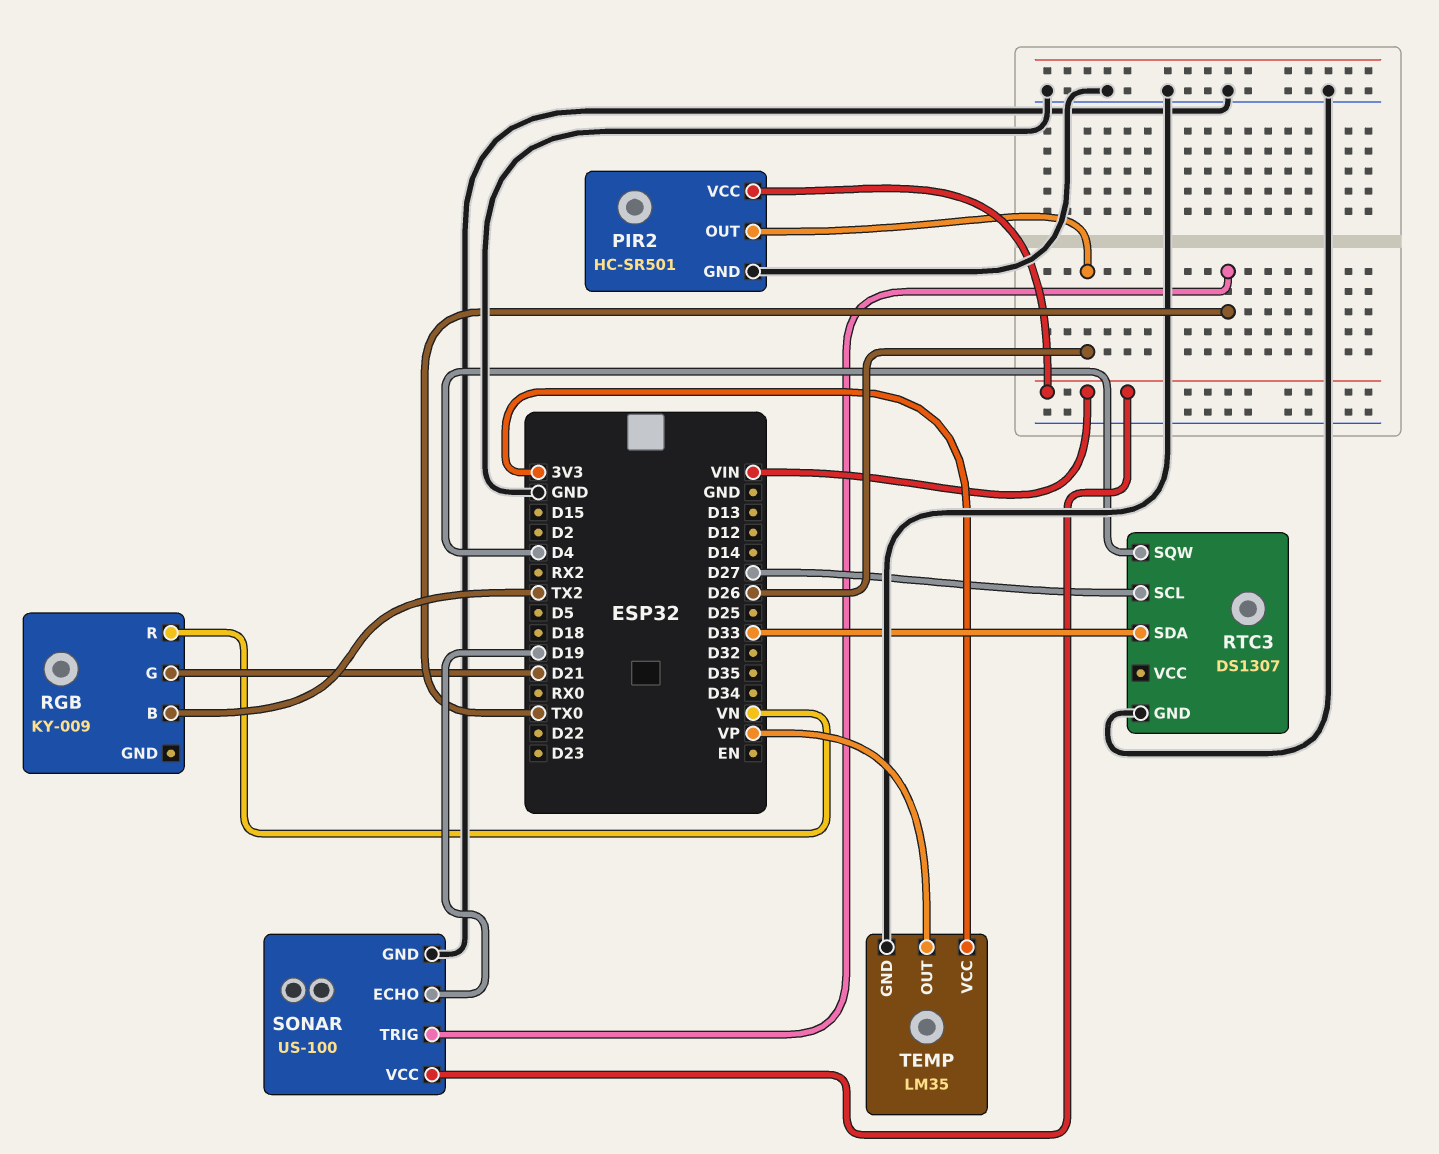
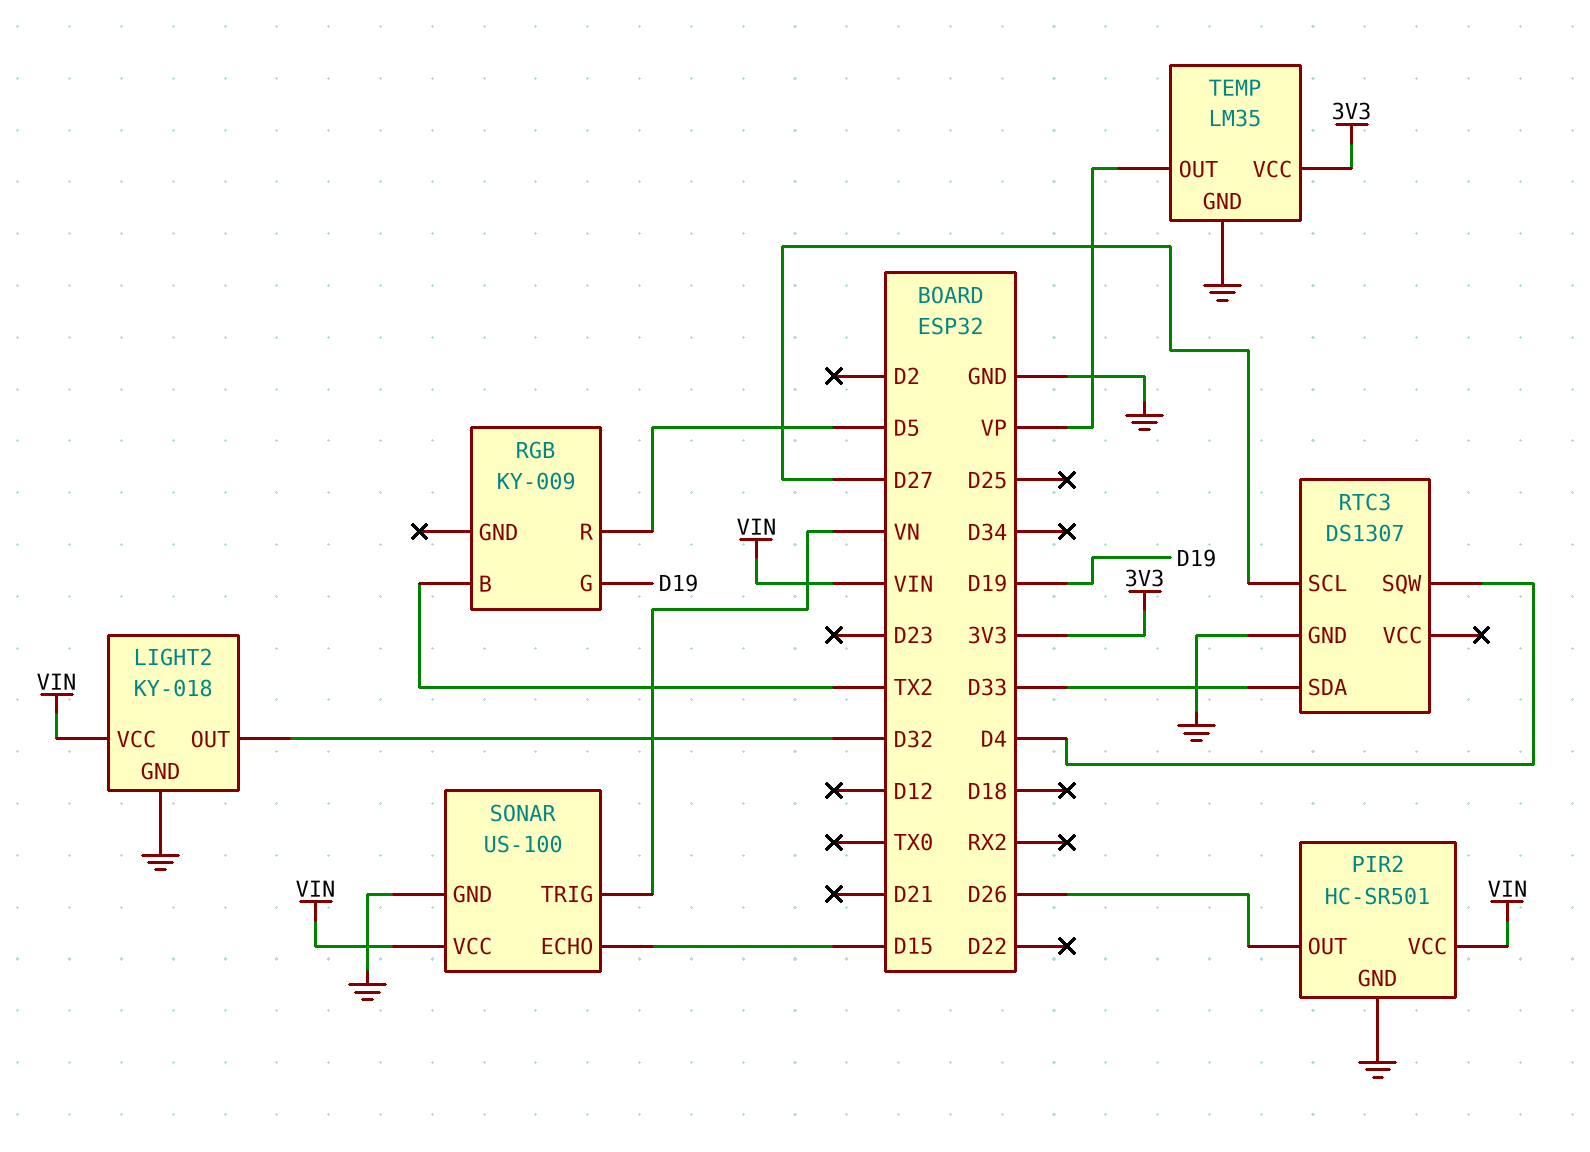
LIGHT2: none -> KY-018
LIGHT2 pin GND: none -> GND
LIGHT2 pin OUT: none -> D32
LIGHT2 pin VCC: none -> VIN
RGB pin G: D21 -> D19
RGB pin R: VN -> D5
SONAR pin ECHO: D19 -> D15
SONAR pin TRIG: TX0 -> VN

